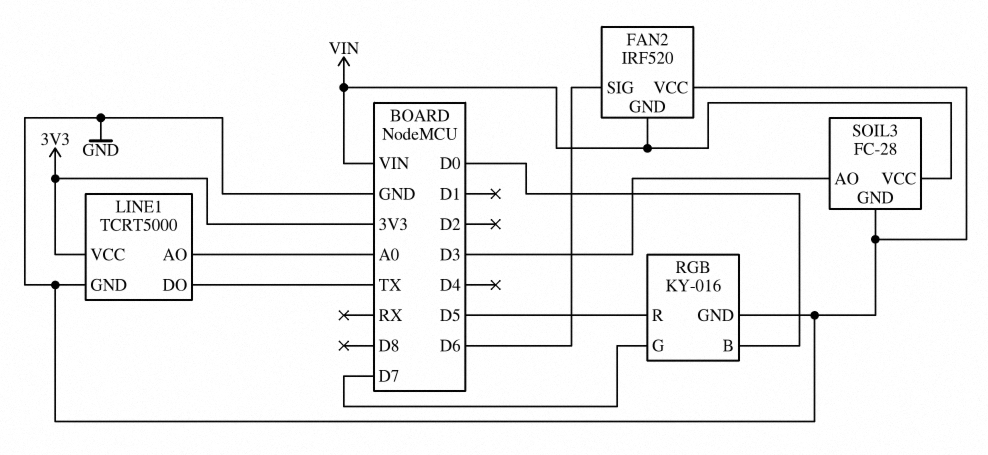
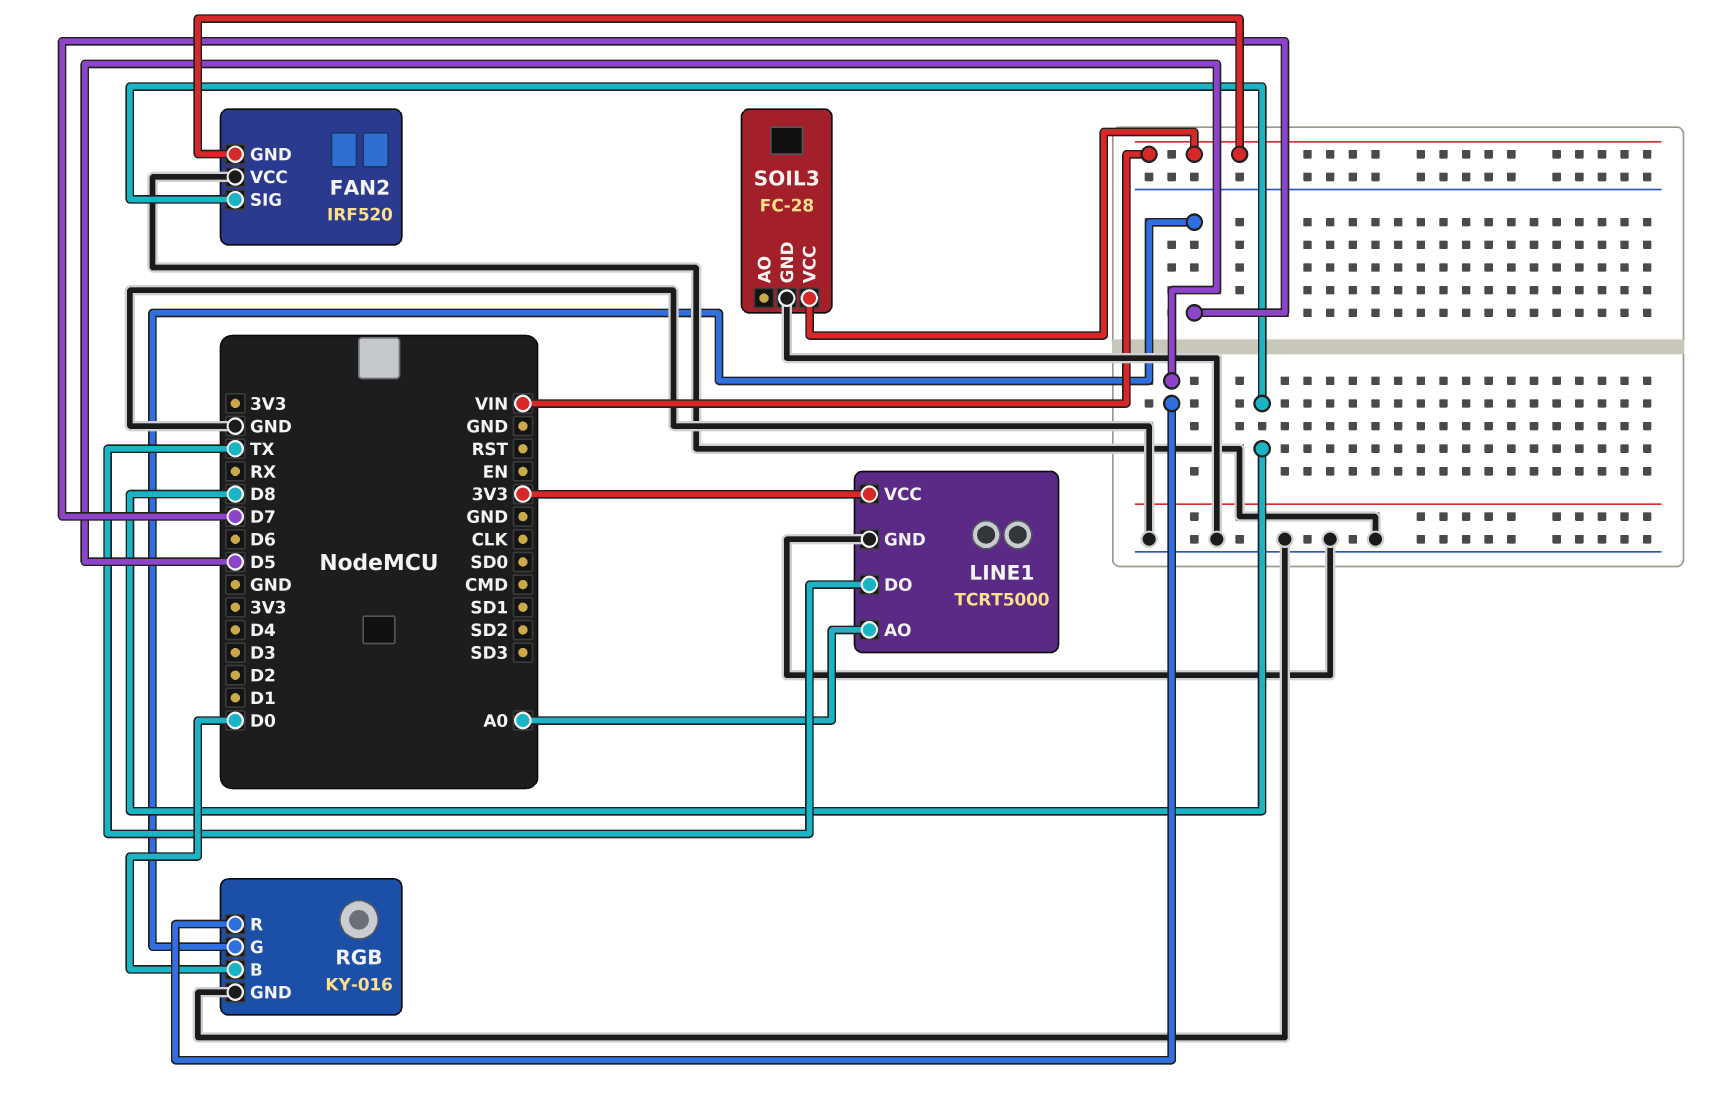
FAN2 pin SIG: D6 -> D8
SOIL3 pin AO: D3 -> none

